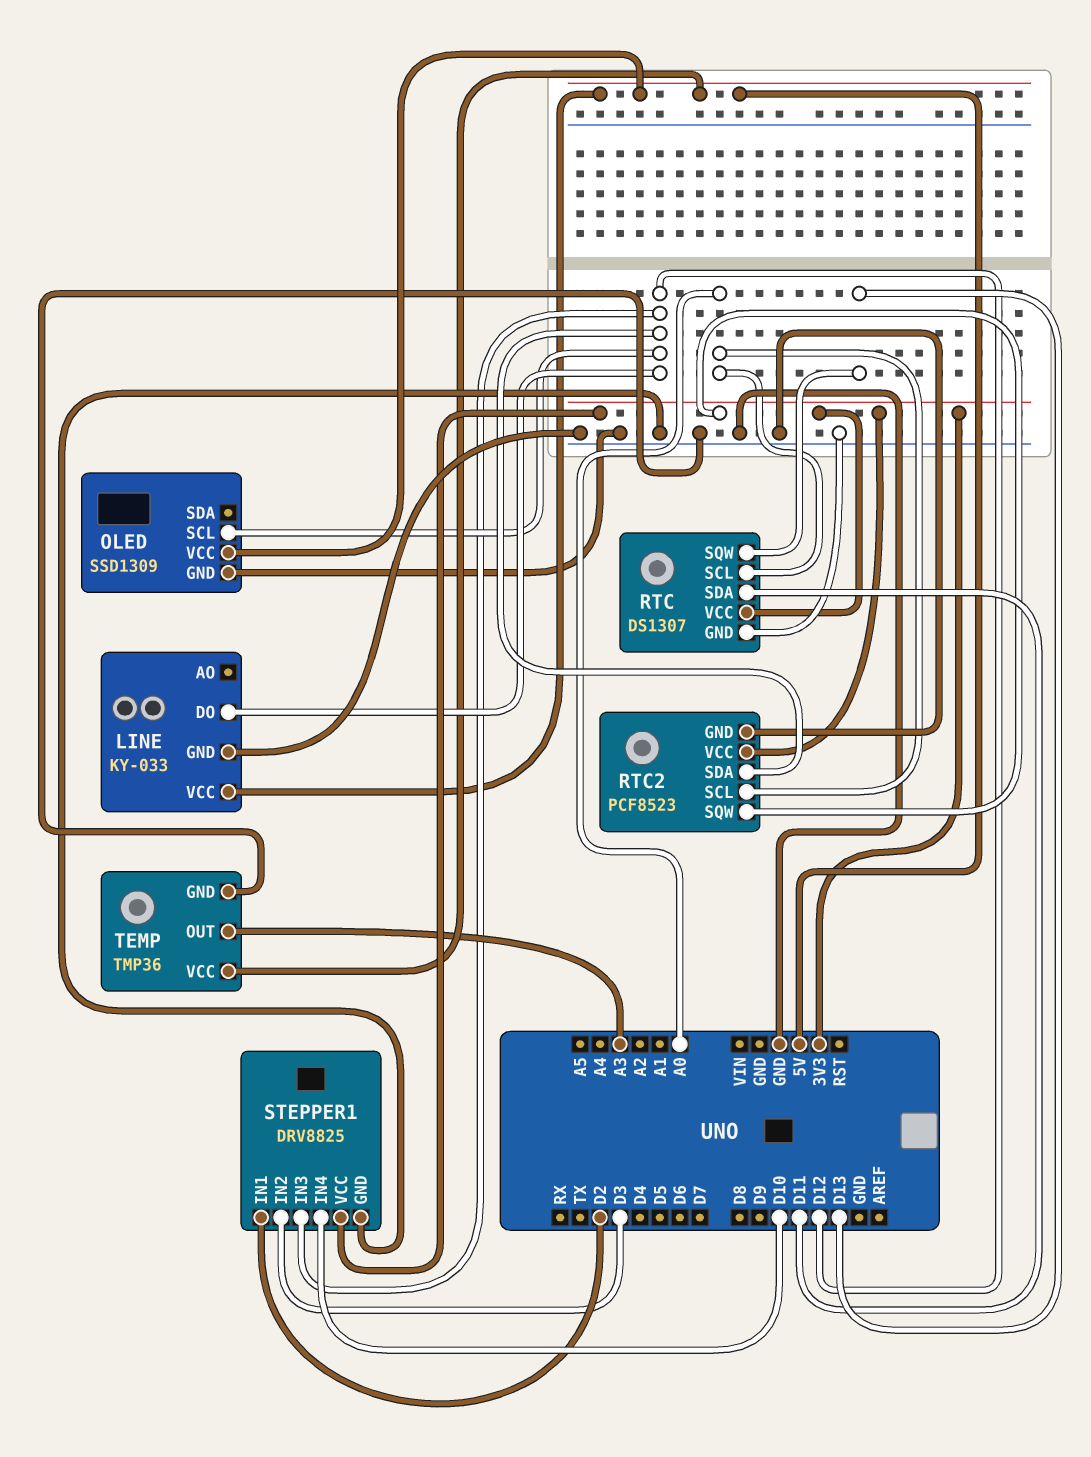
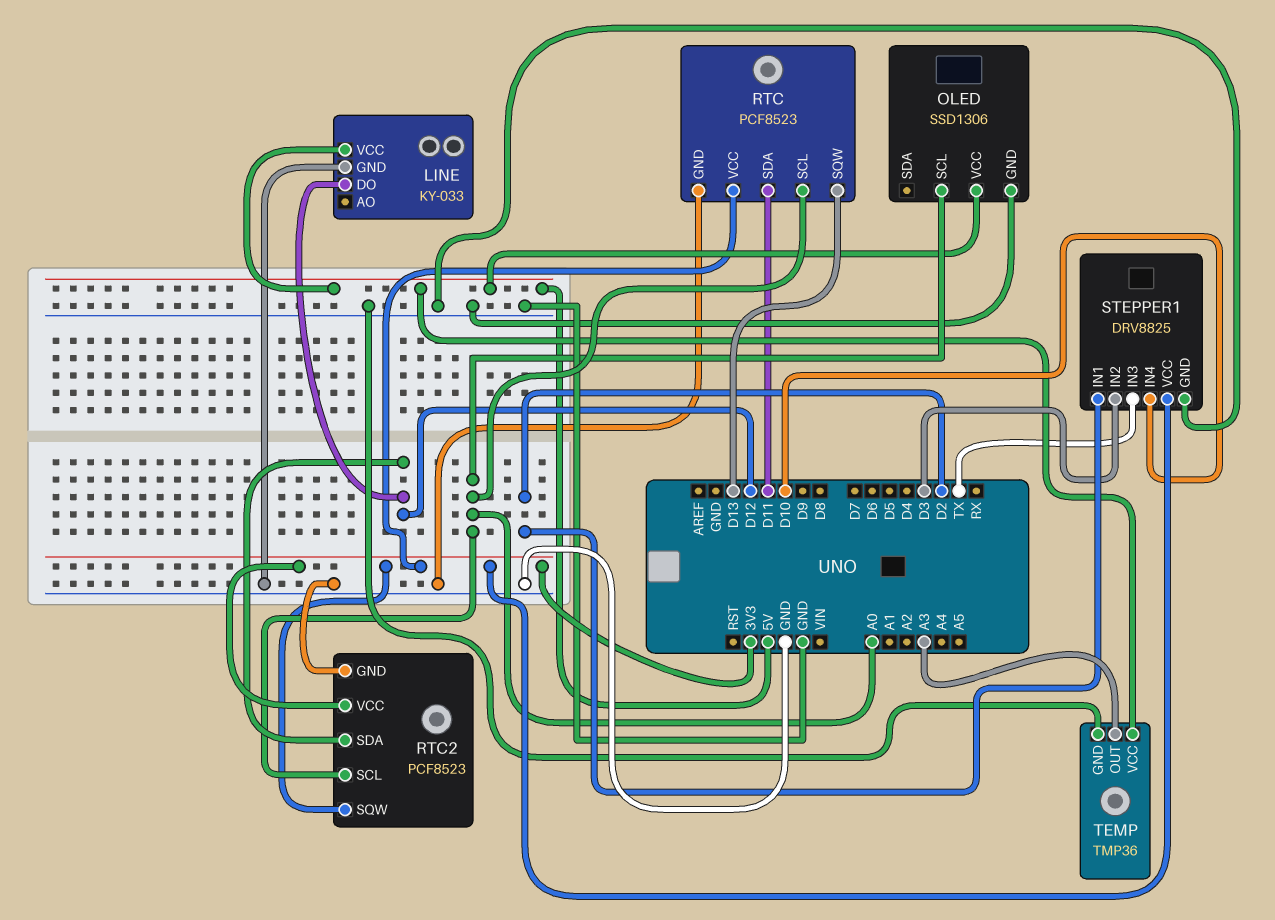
OLED: SSD1309 -> SSD1306
OLED pin SCL: D12 -> A0
RTC: DS1307 -> PCF8523
STEPPER1 pin IN3: D12 -> TX

